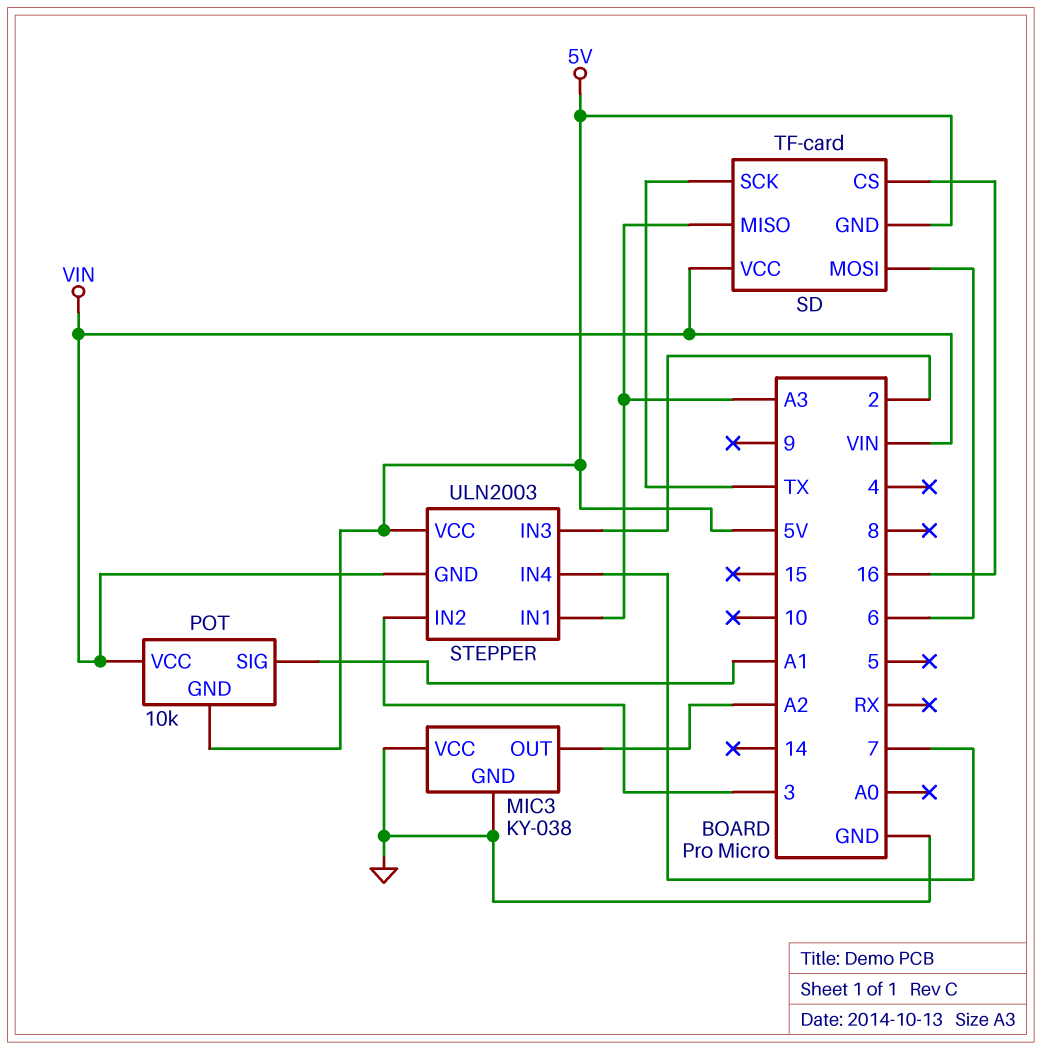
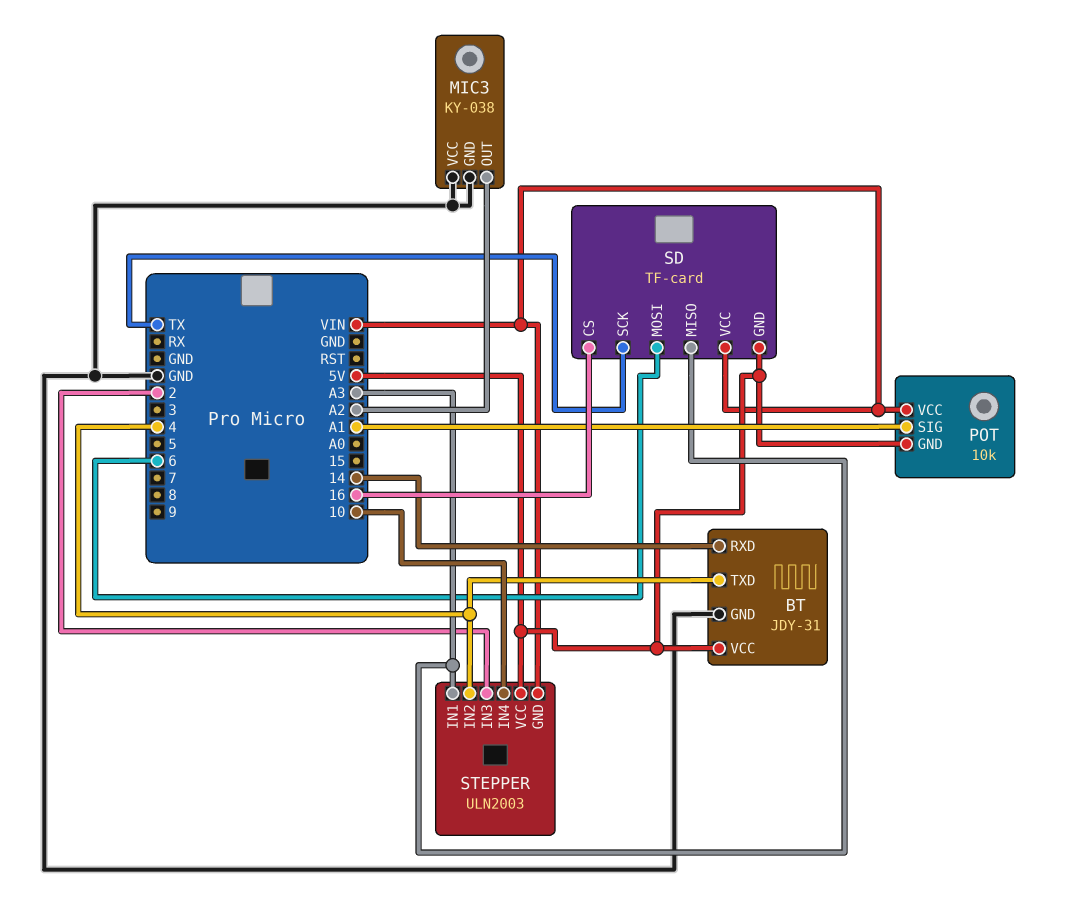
BT: none -> JDY-31
BT pin GND: none -> GND
BT pin RXD: none -> 14
BT pin TXD: none -> 4
BT pin VCC: none -> 5V
STEPPER pin IN2: 3 -> 4
STEPPER pin IN4: 7 -> 10

